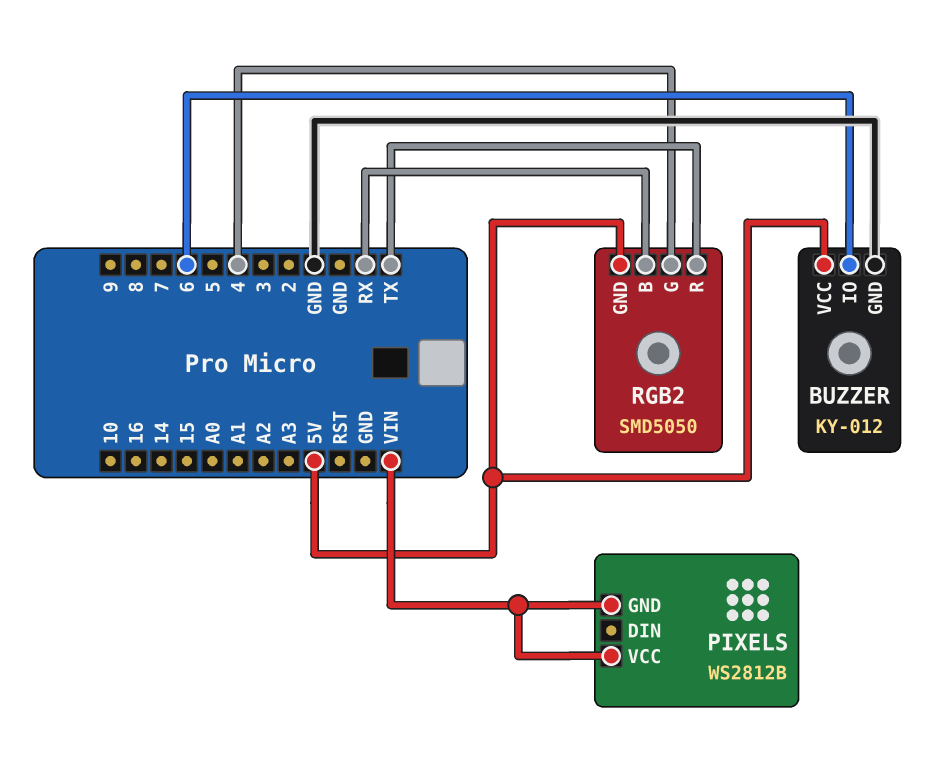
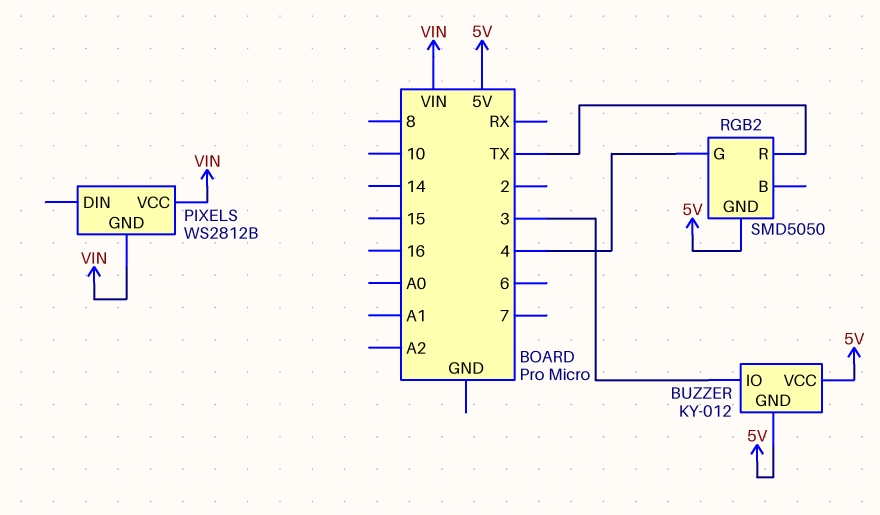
BUZZER pin GND: GND -> 5V
BUZZER pin IO: 6 -> 3
RGB2 pin B: RX -> none

